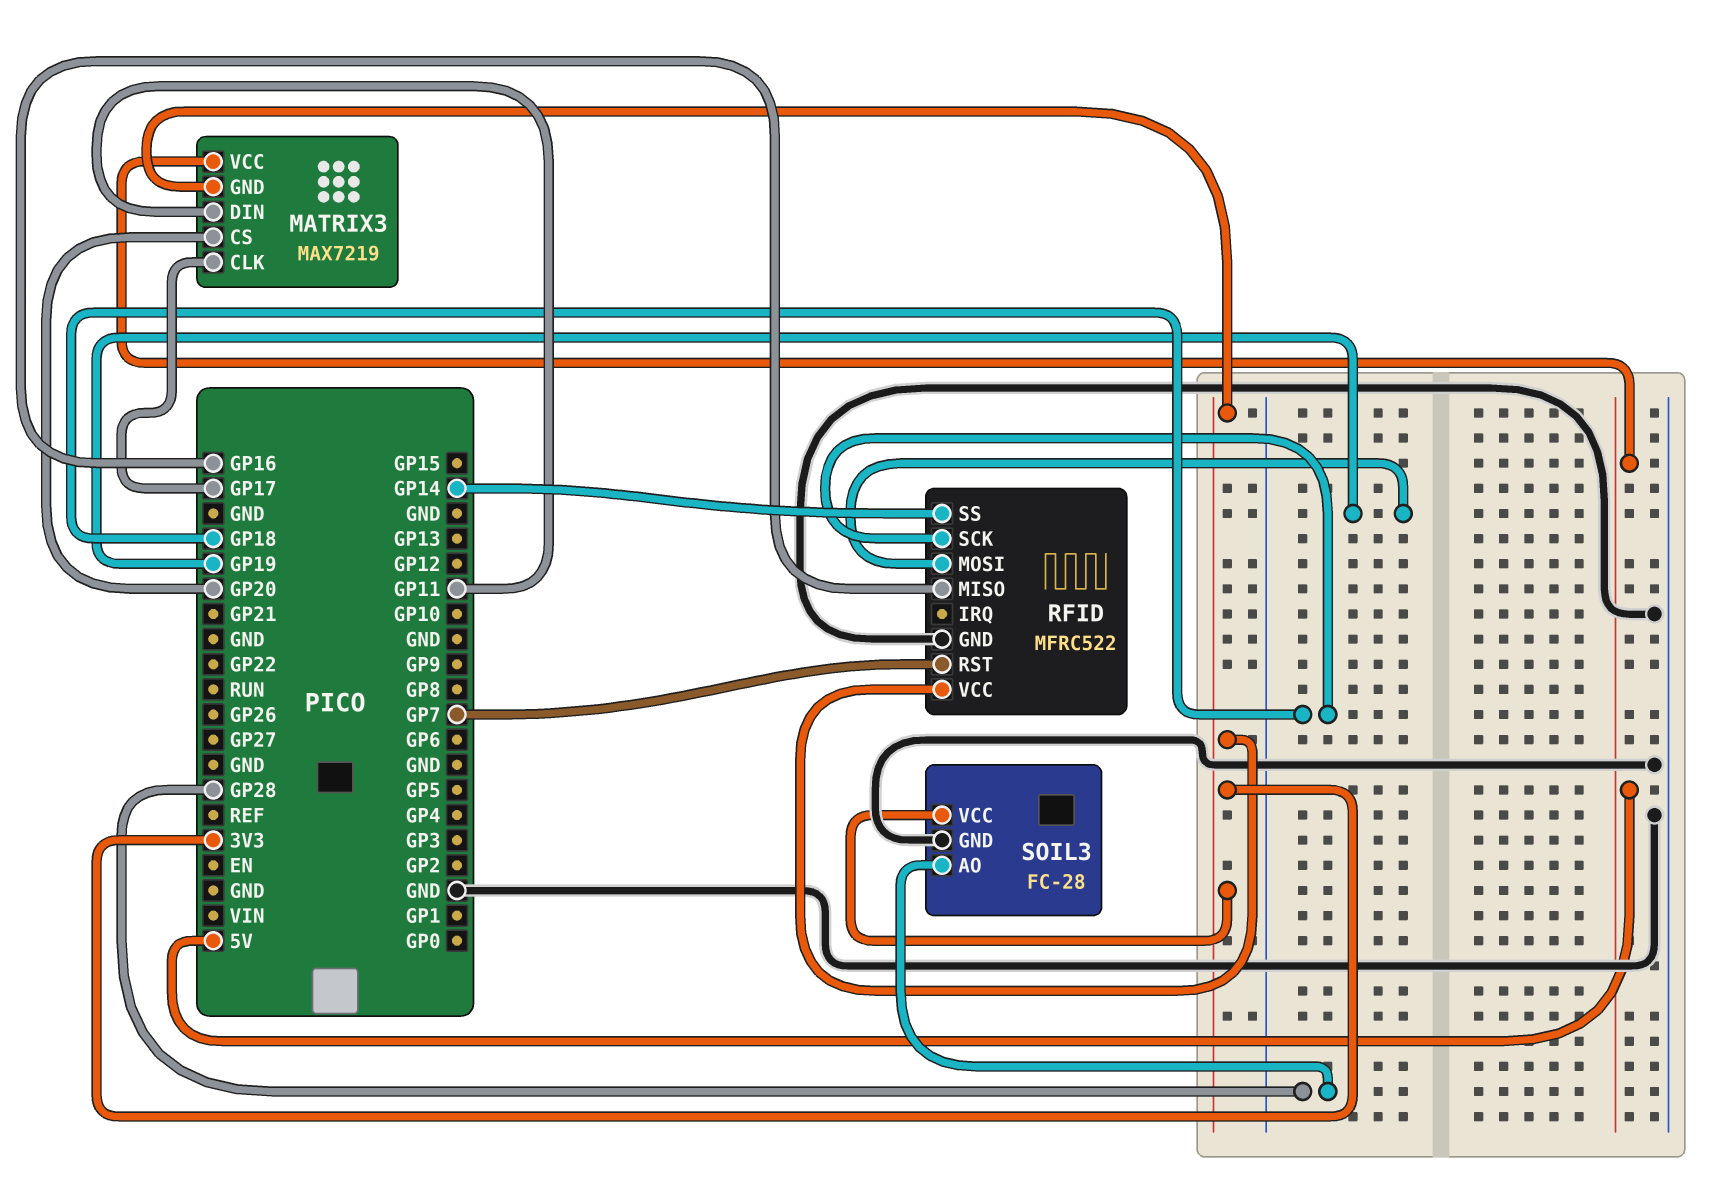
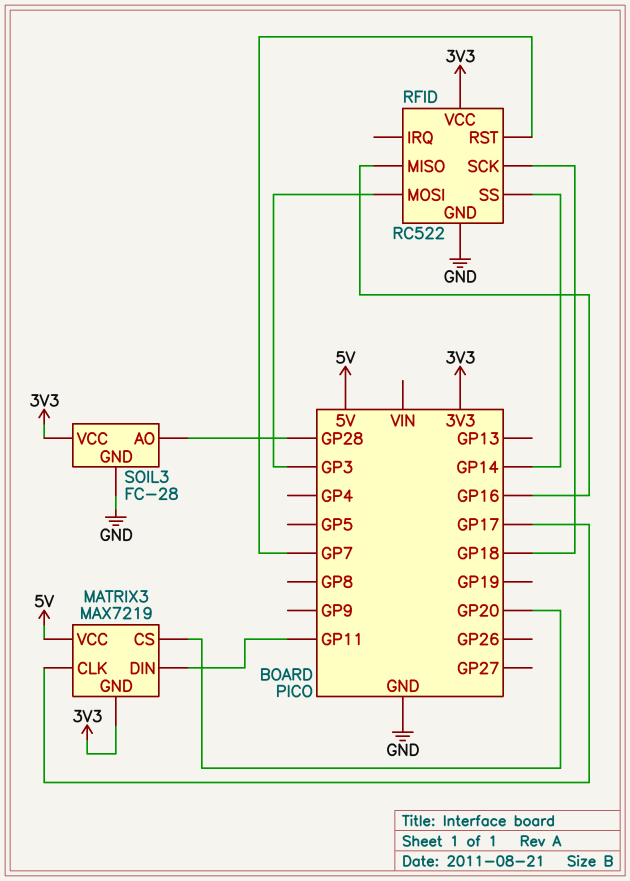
RFID: MFRC522 -> RC522
RFID pin MOSI: GP19 -> GP3

